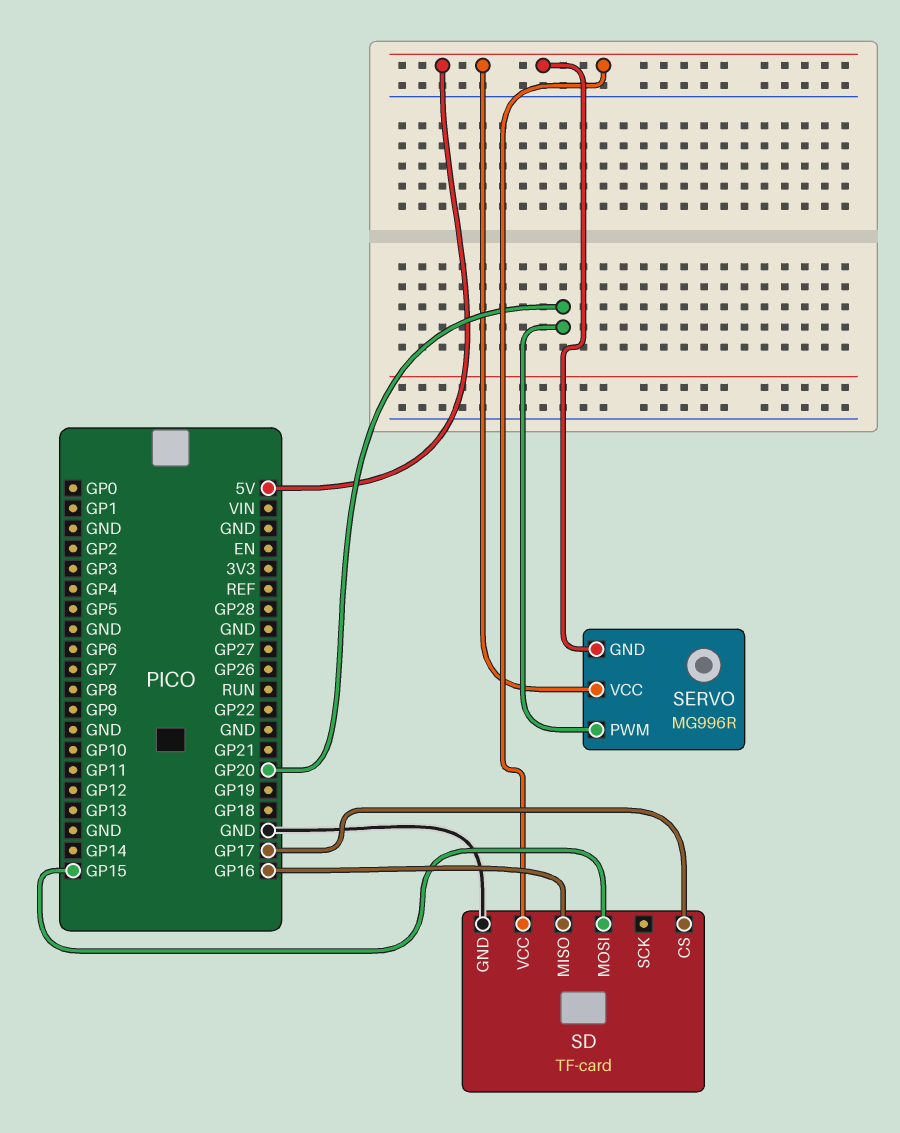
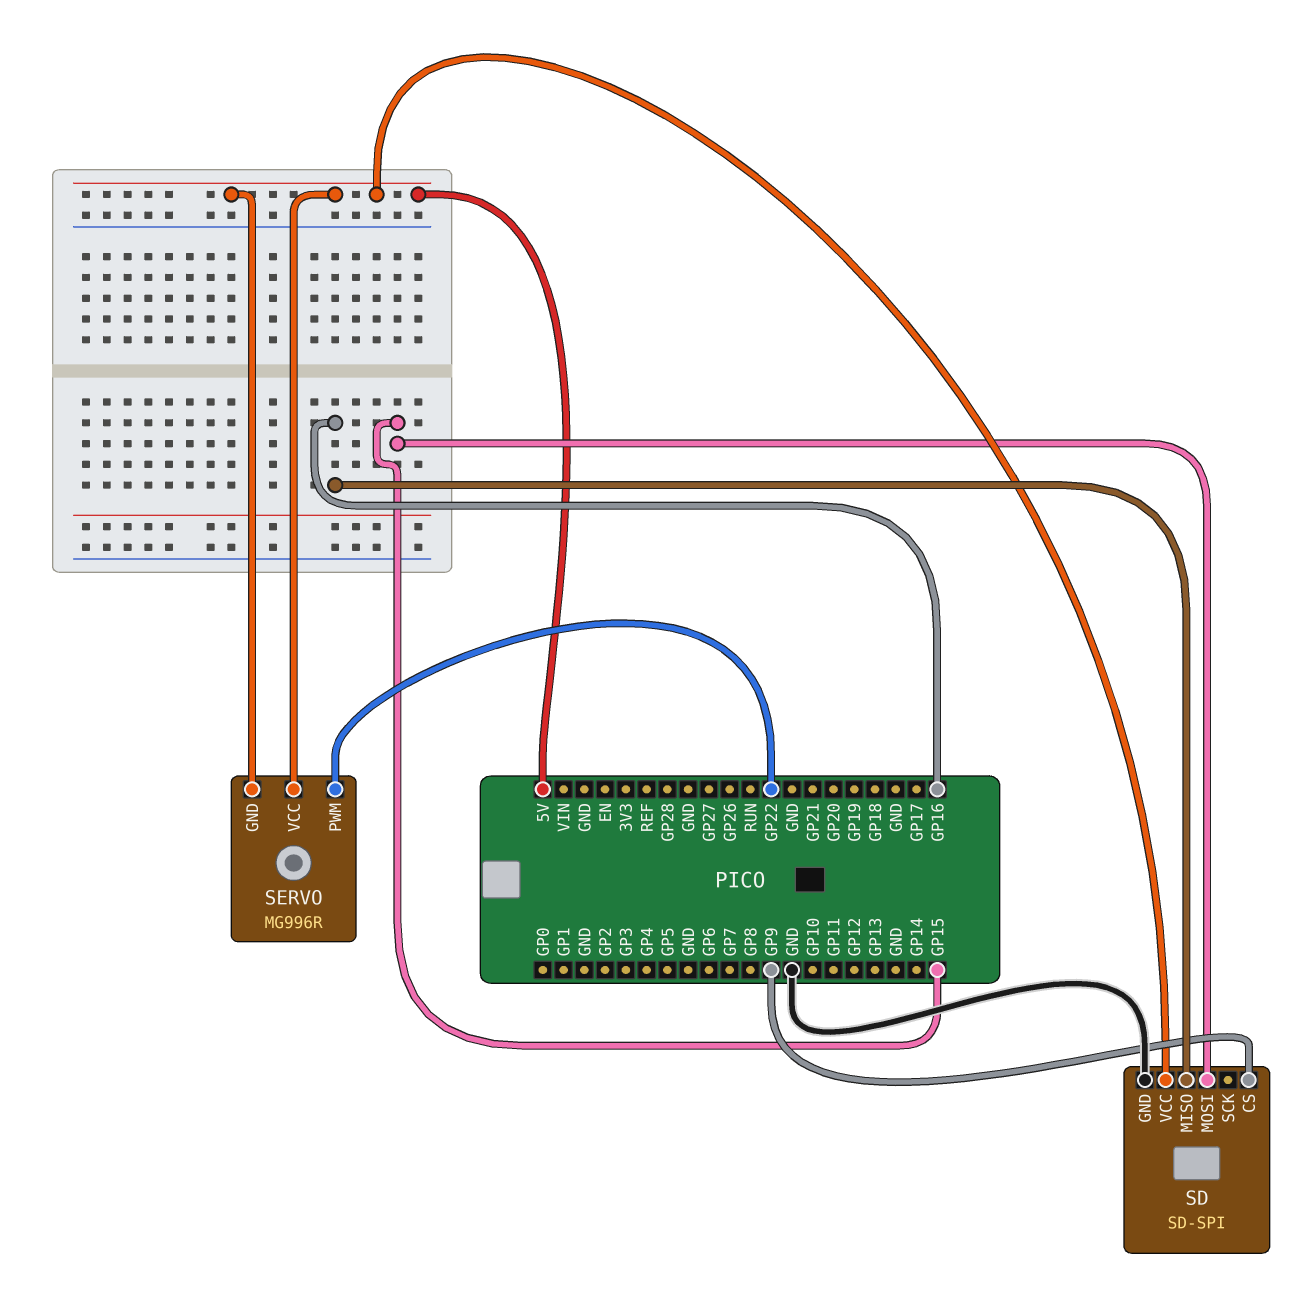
SD: TF-card -> SD-SPI
SD pin CS: GP17 -> GP9
SERVO pin PWM: GP20 -> GP22

